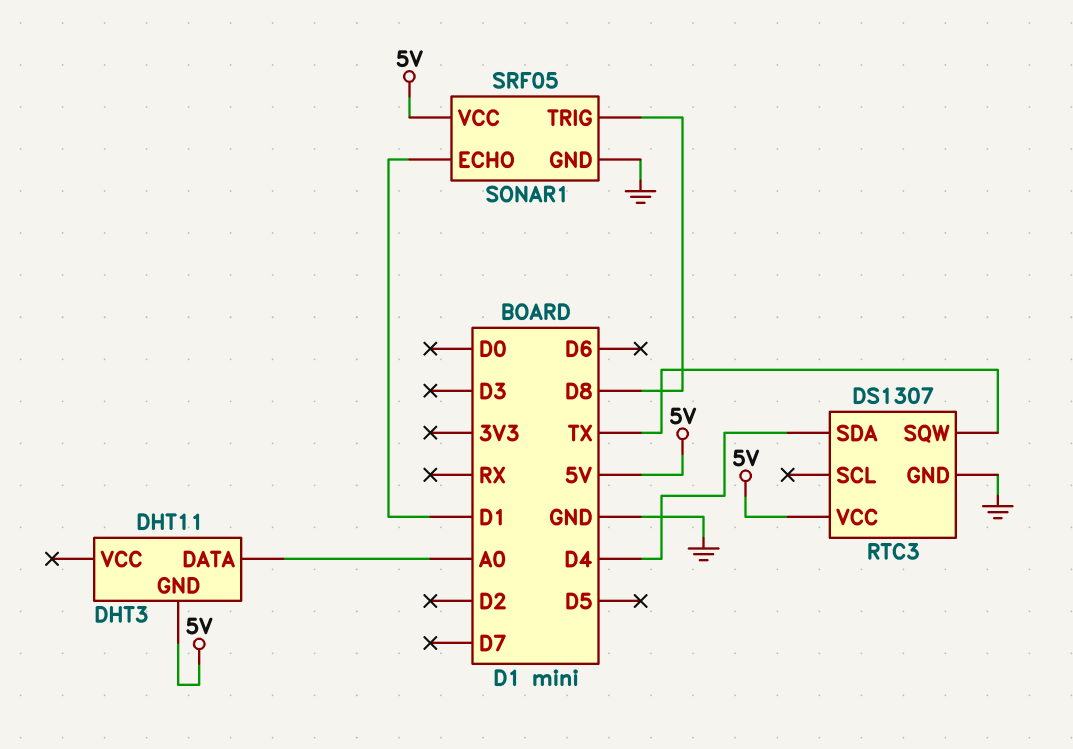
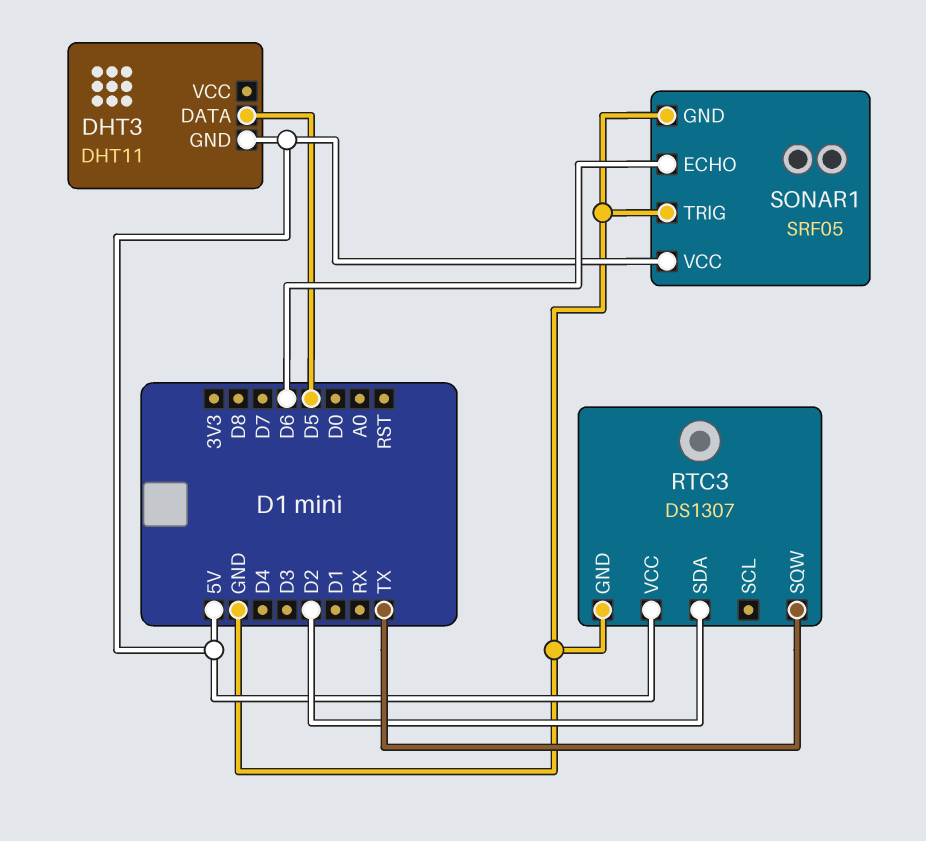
DHT3 pin DATA: A0 -> D5
RTC3 pin SDA: D4 -> D2
SONAR1 pin ECHO: D1 -> D6
SONAR1 pin TRIG: D8 -> GND

